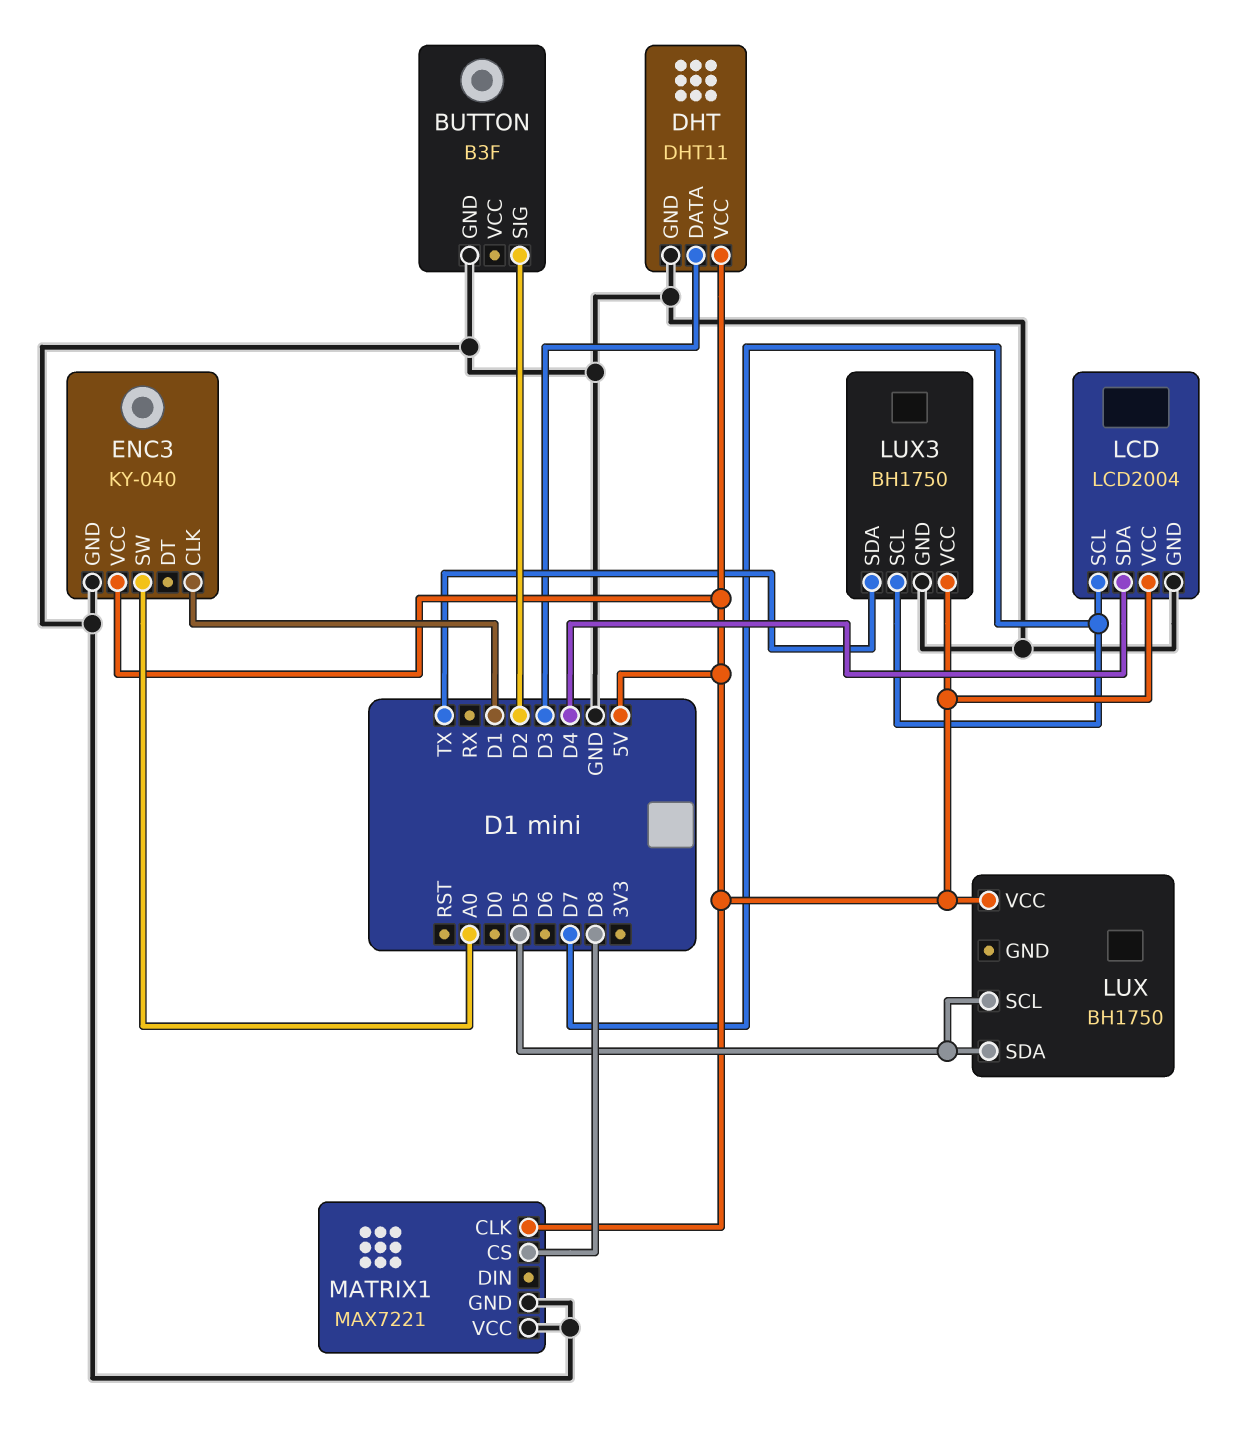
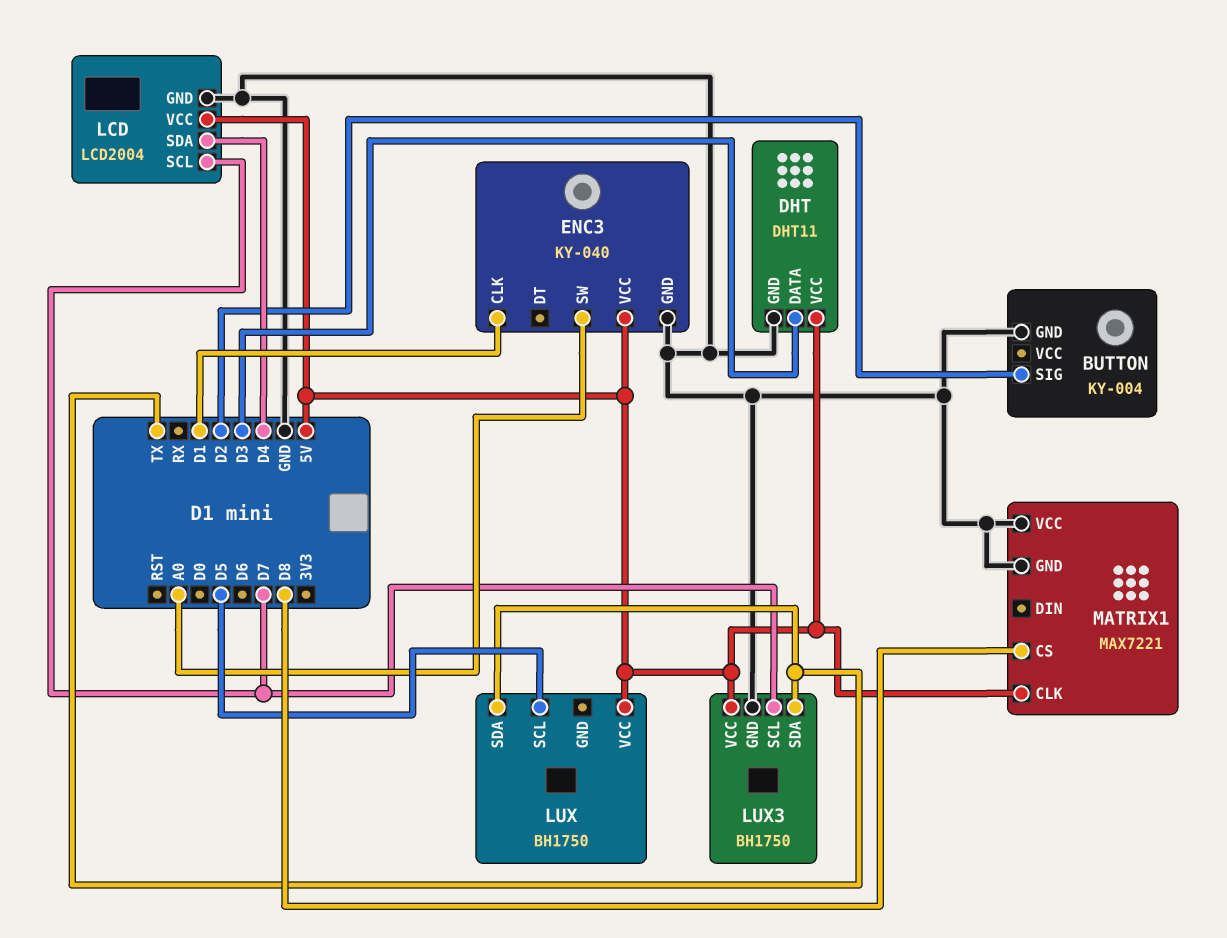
BUTTON: B3F -> KY-004
LUX pin SDA: D5 -> TX

